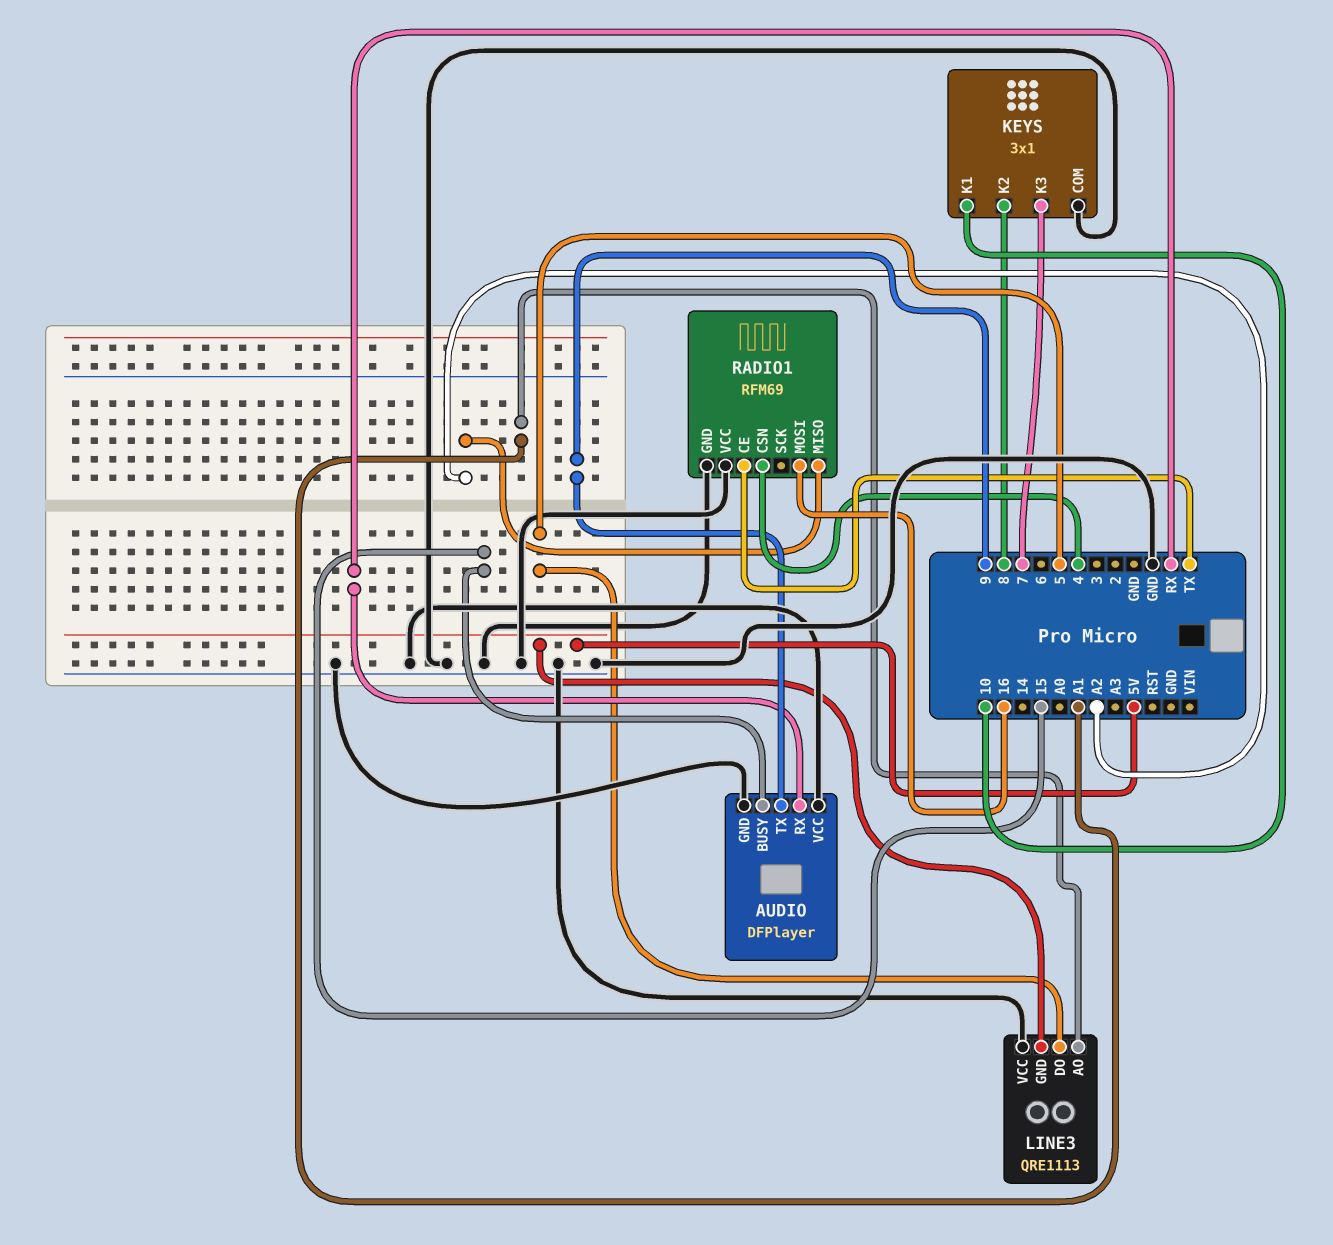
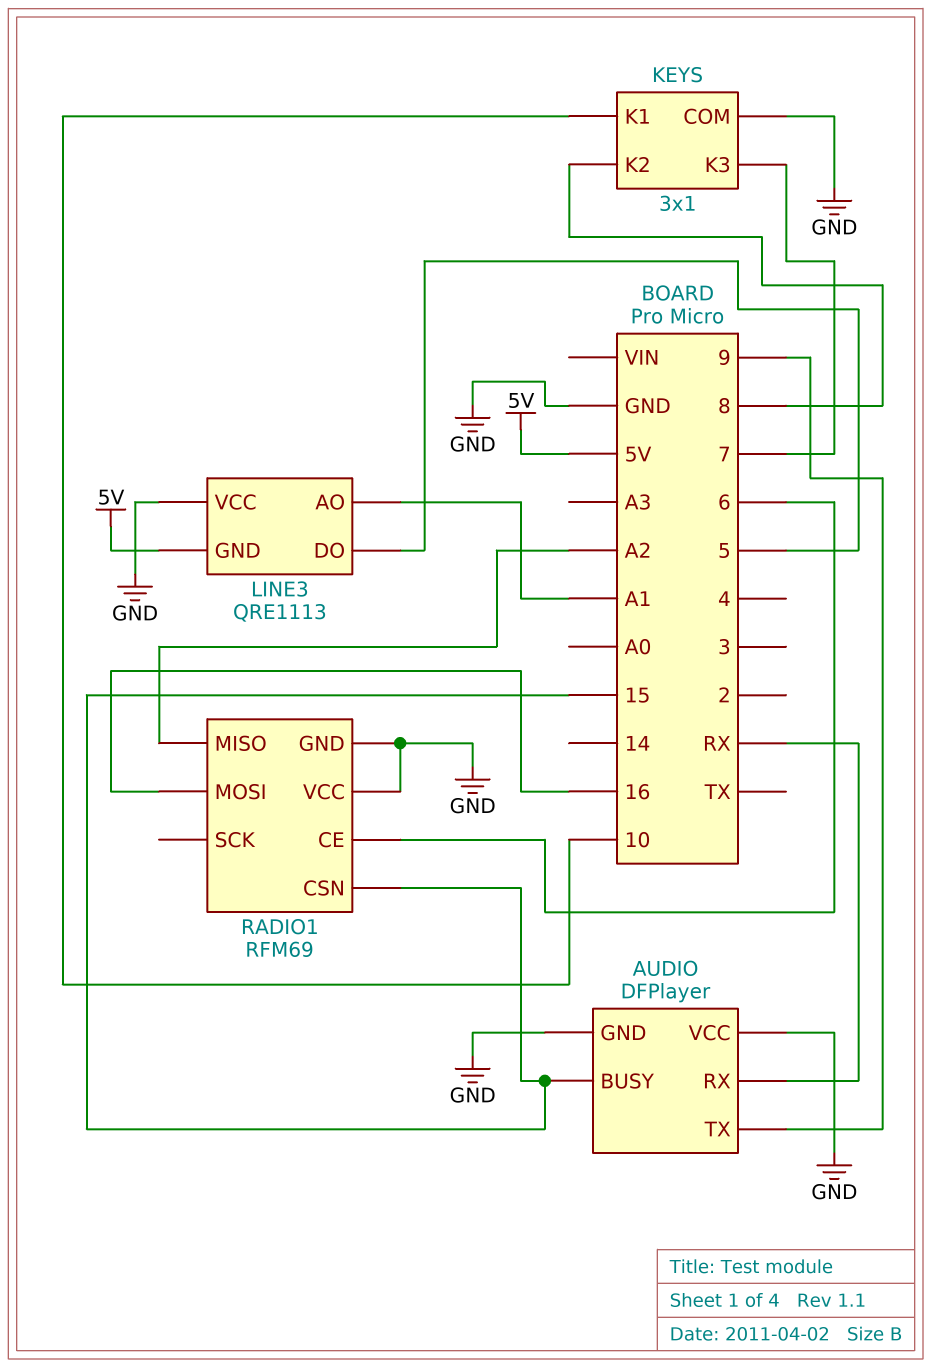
RADIO1 pin CE: TX -> 6
RADIO1 pin CSN: 4 -> 15

